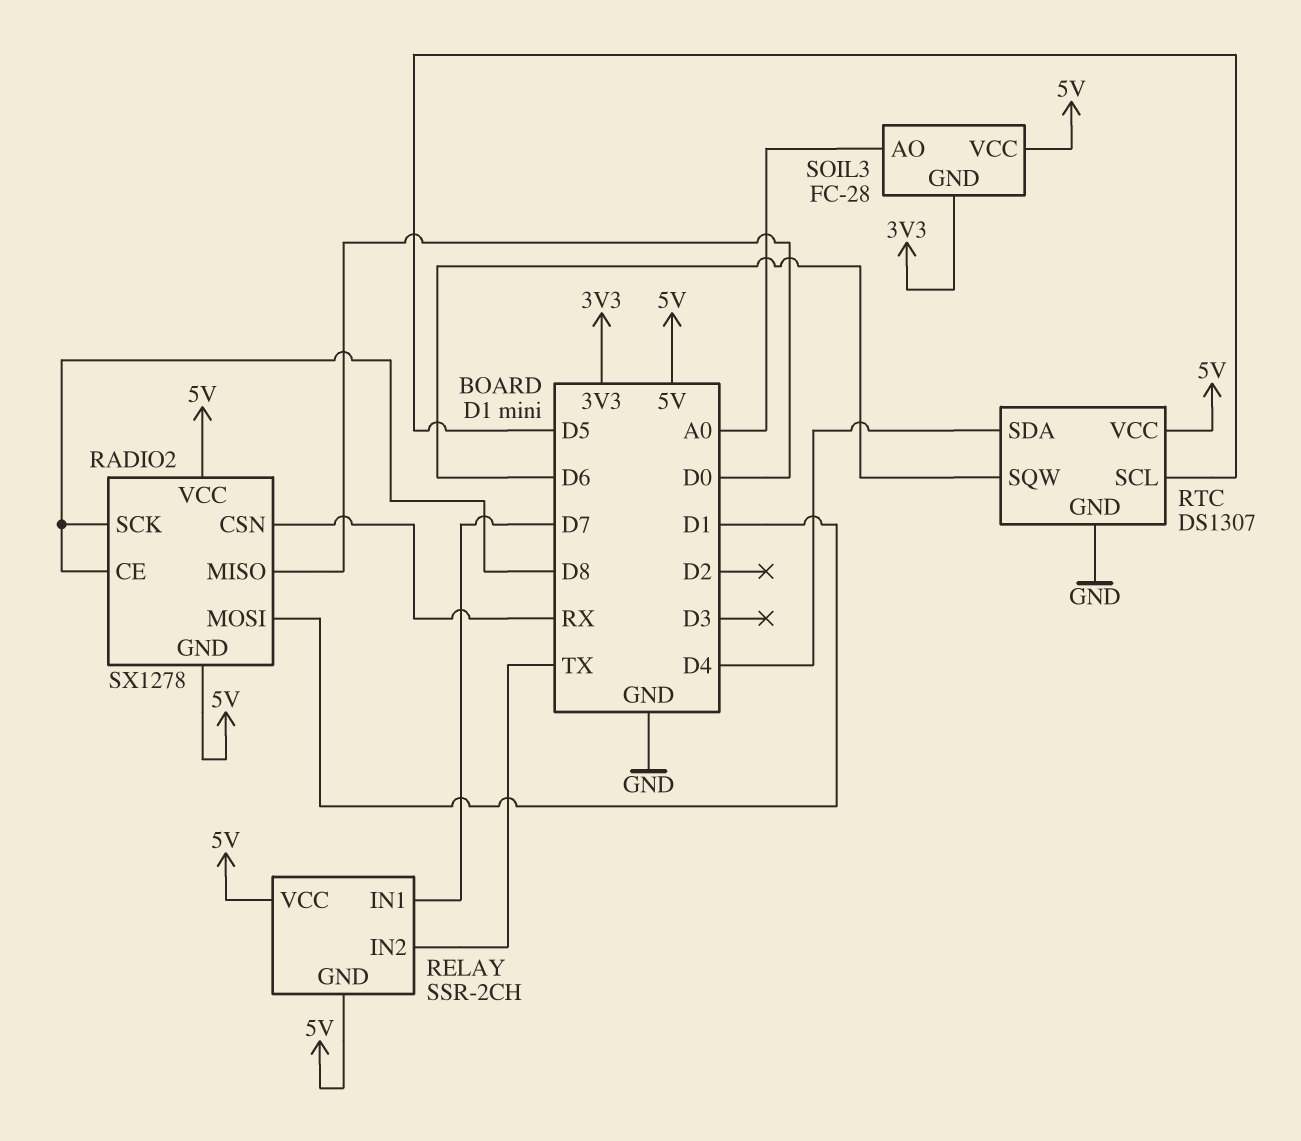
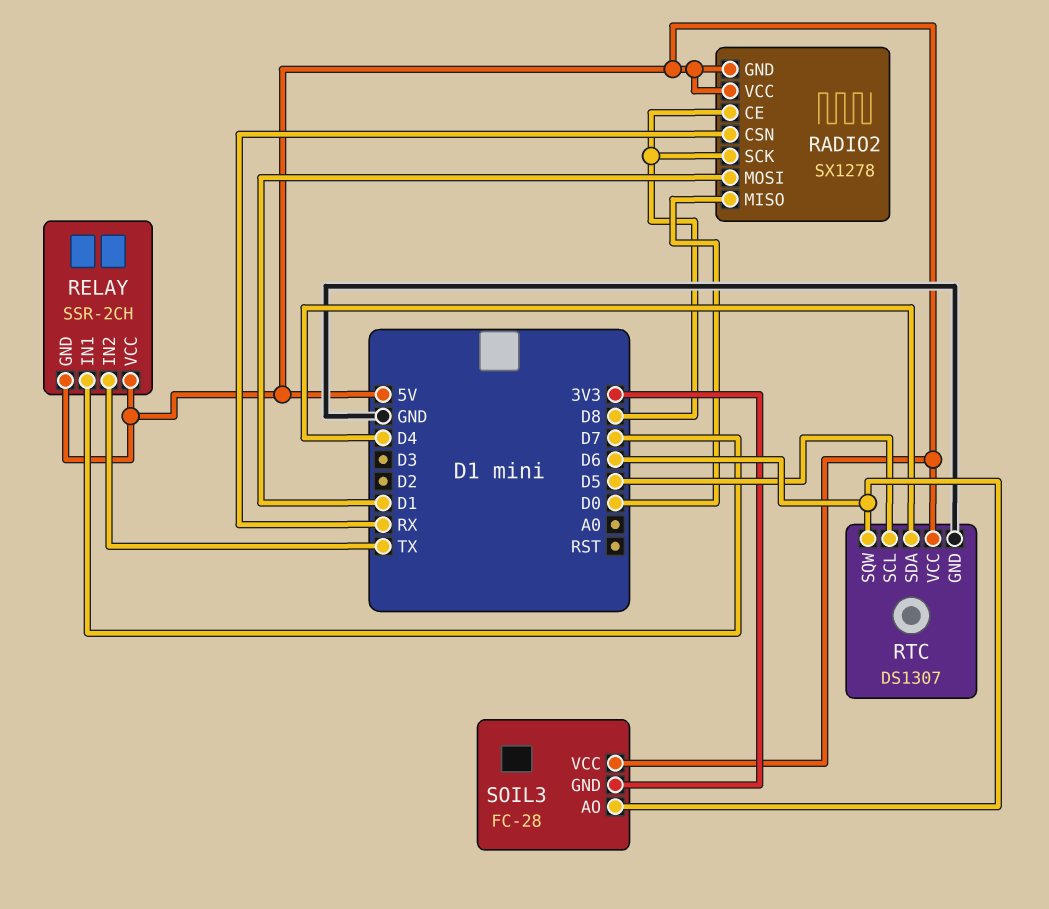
SOIL3 pin AO: A0 -> D6

